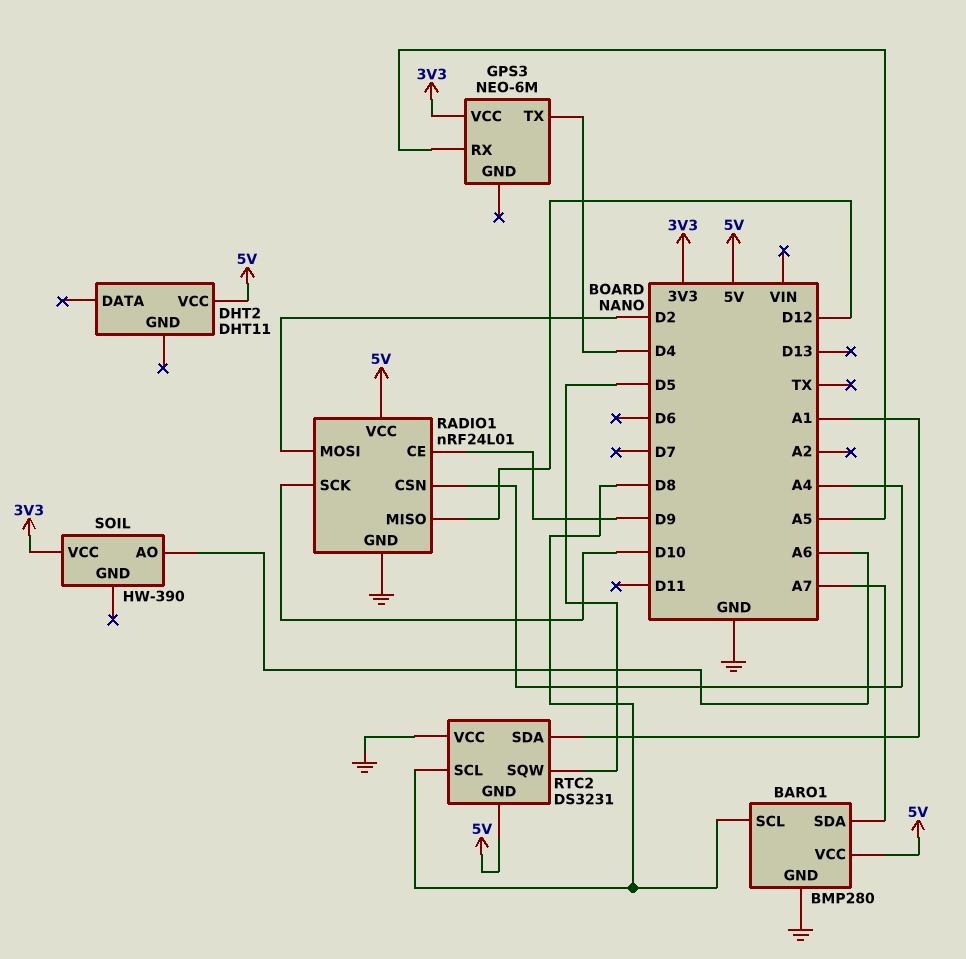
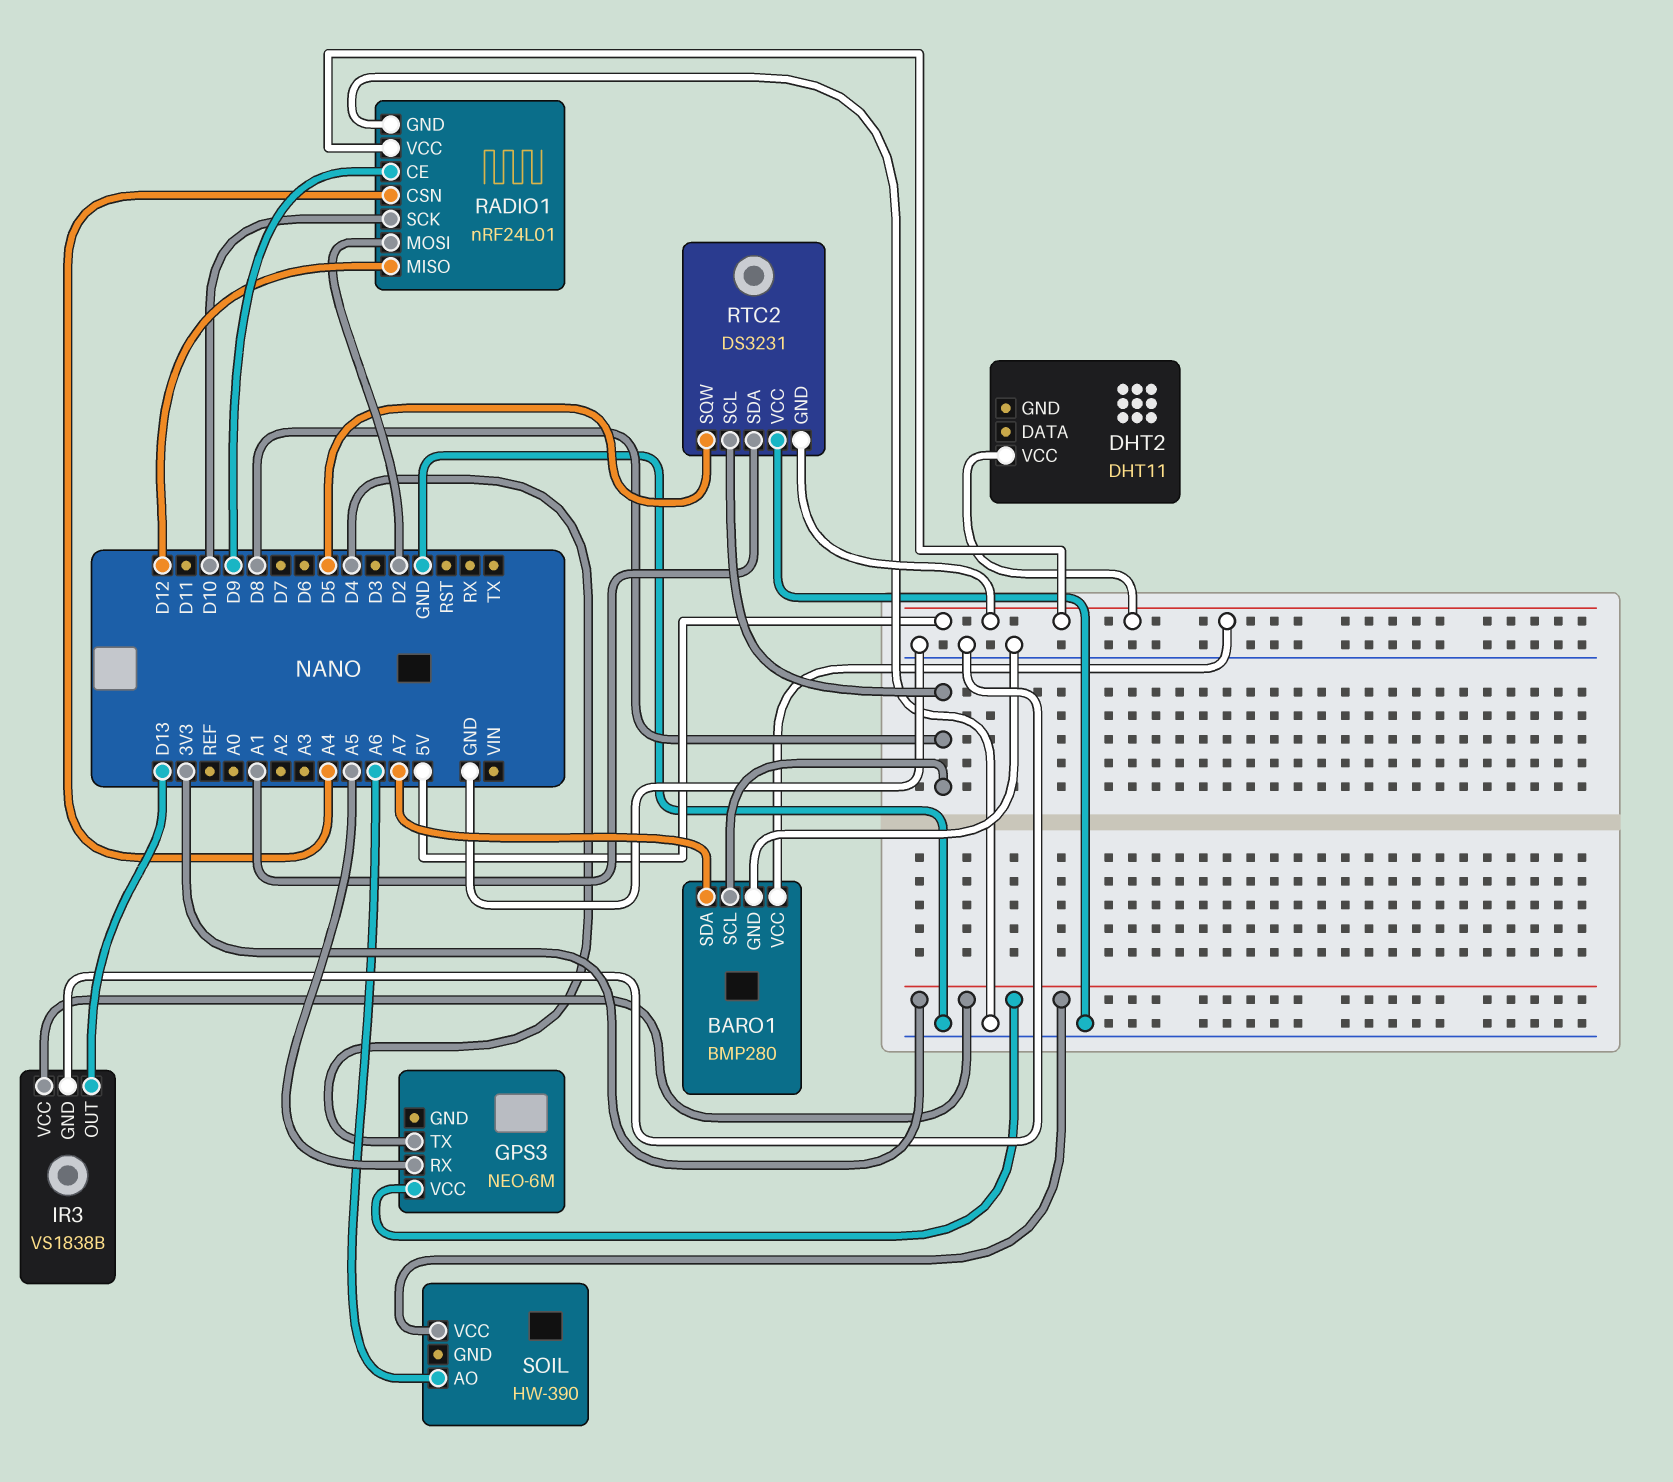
IR3: none -> VS1838B
IR3 pin GND: none -> GND
IR3 pin OUT: none -> D13
IR3 pin VCC: none -> 3V3

